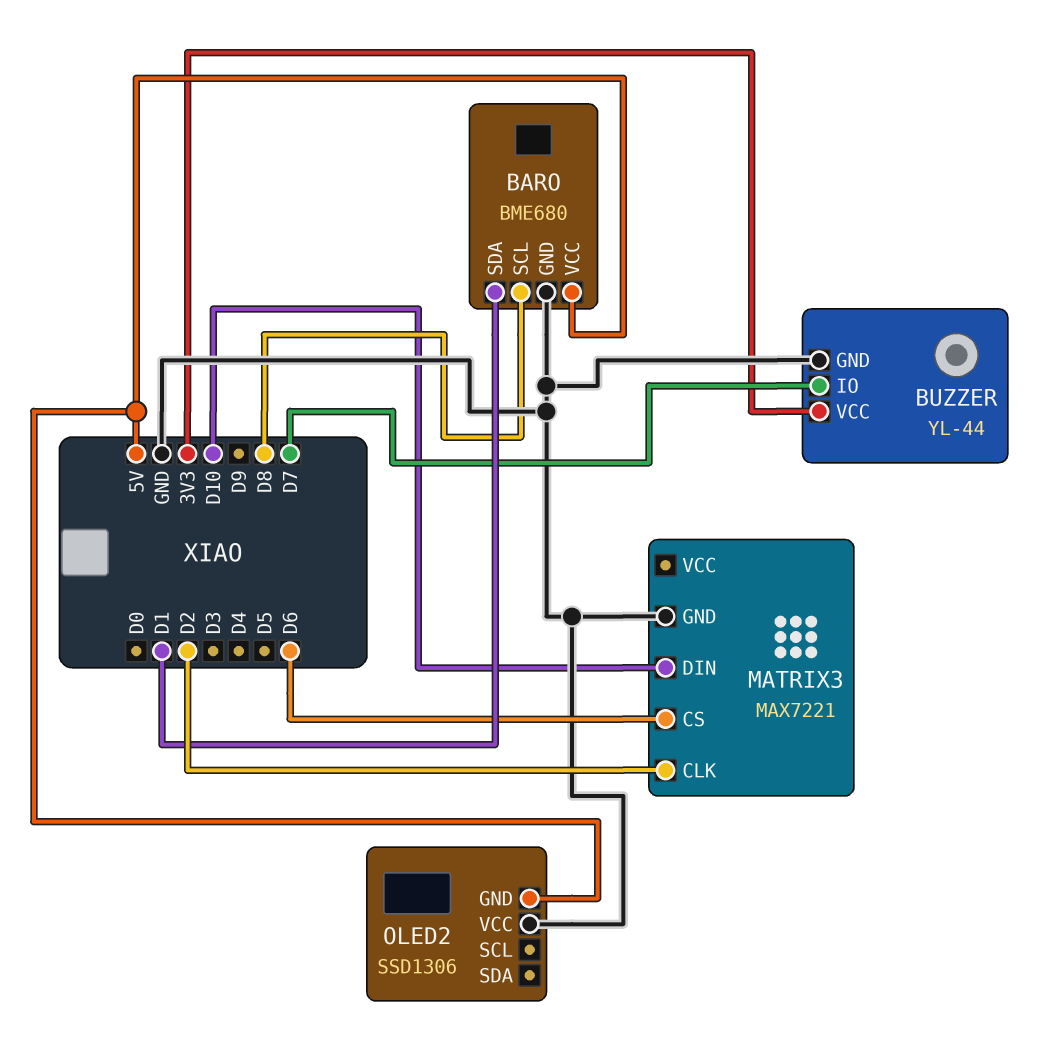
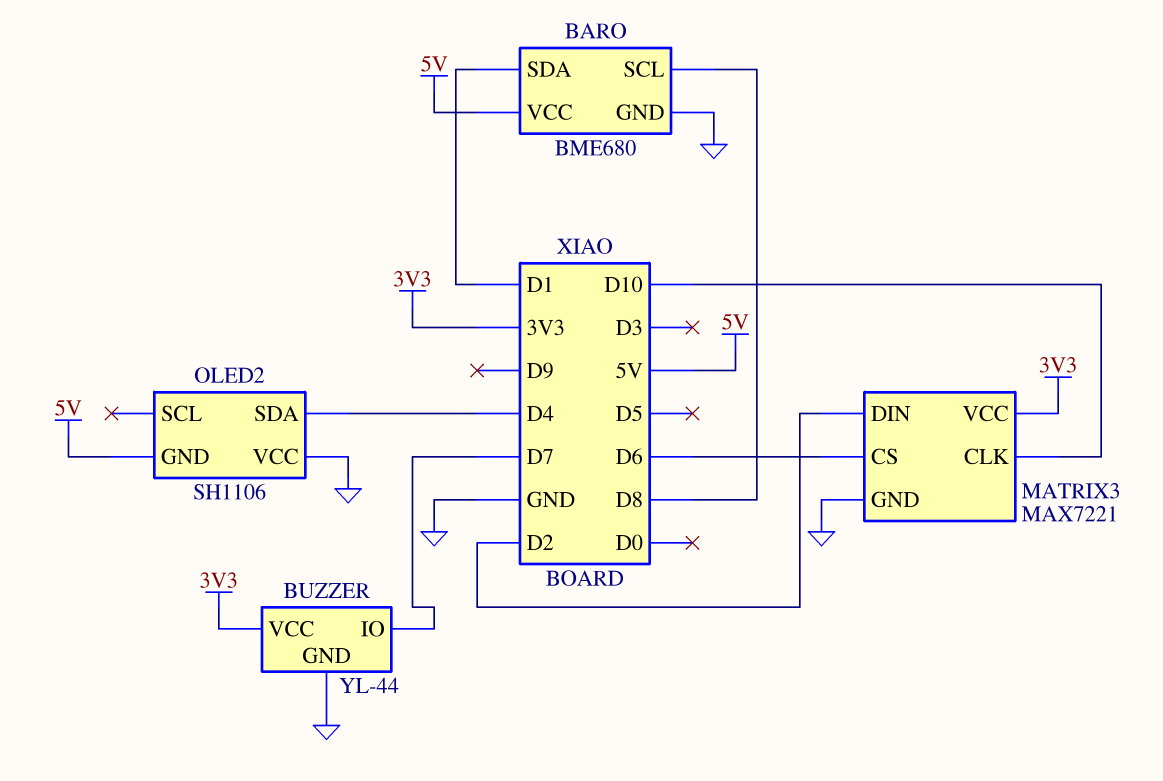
MATRIX3 pin CLK: D2 -> D10
MATRIX3 pin DIN: D10 -> D2
MATRIX3 pin VCC: none -> 3V3
OLED2: SSD1306 -> SH1106
OLED2 pin SDA: none -> D4

